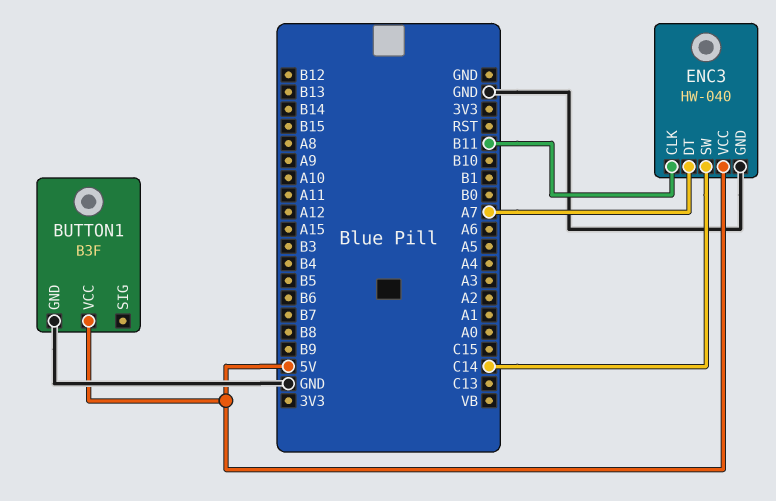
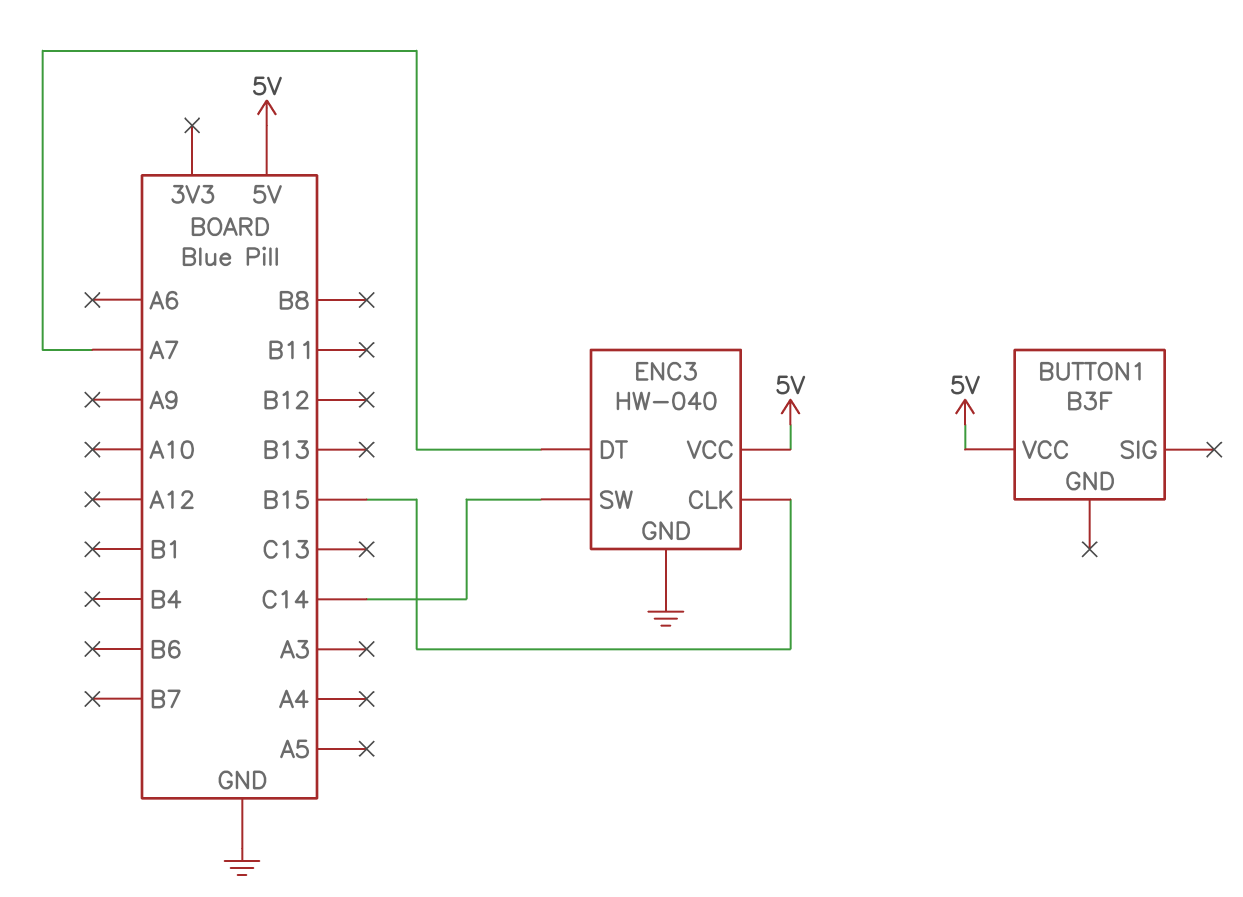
BUTTON1 pin GND: GND -> none
ENC3 pin CLK: B11 -> B15

